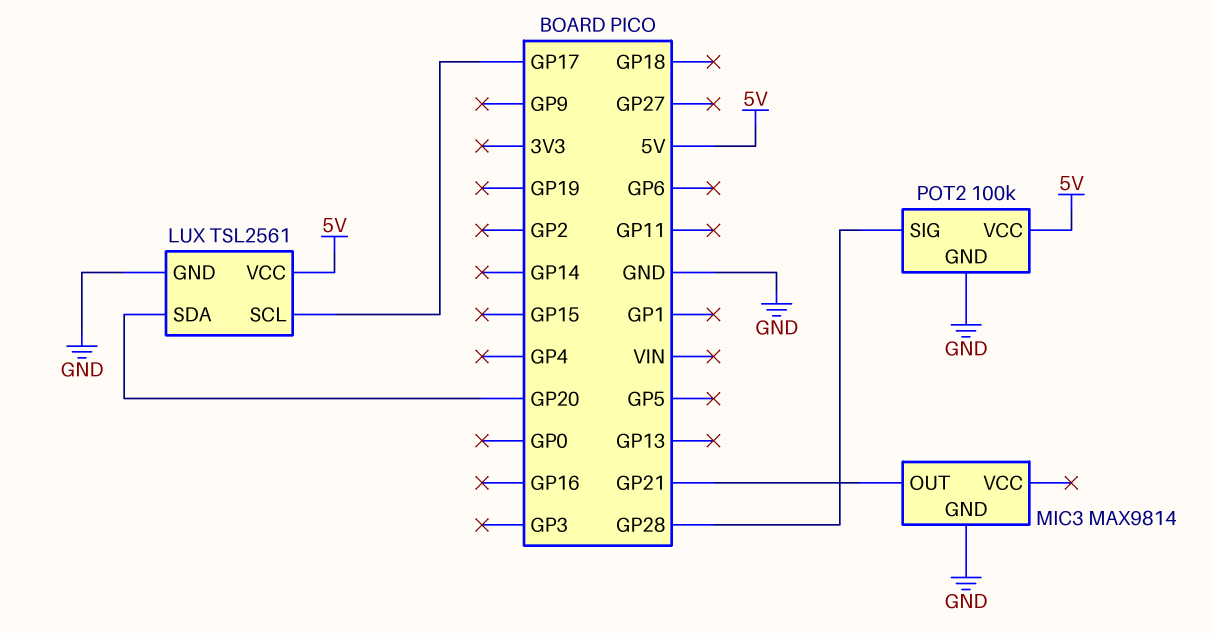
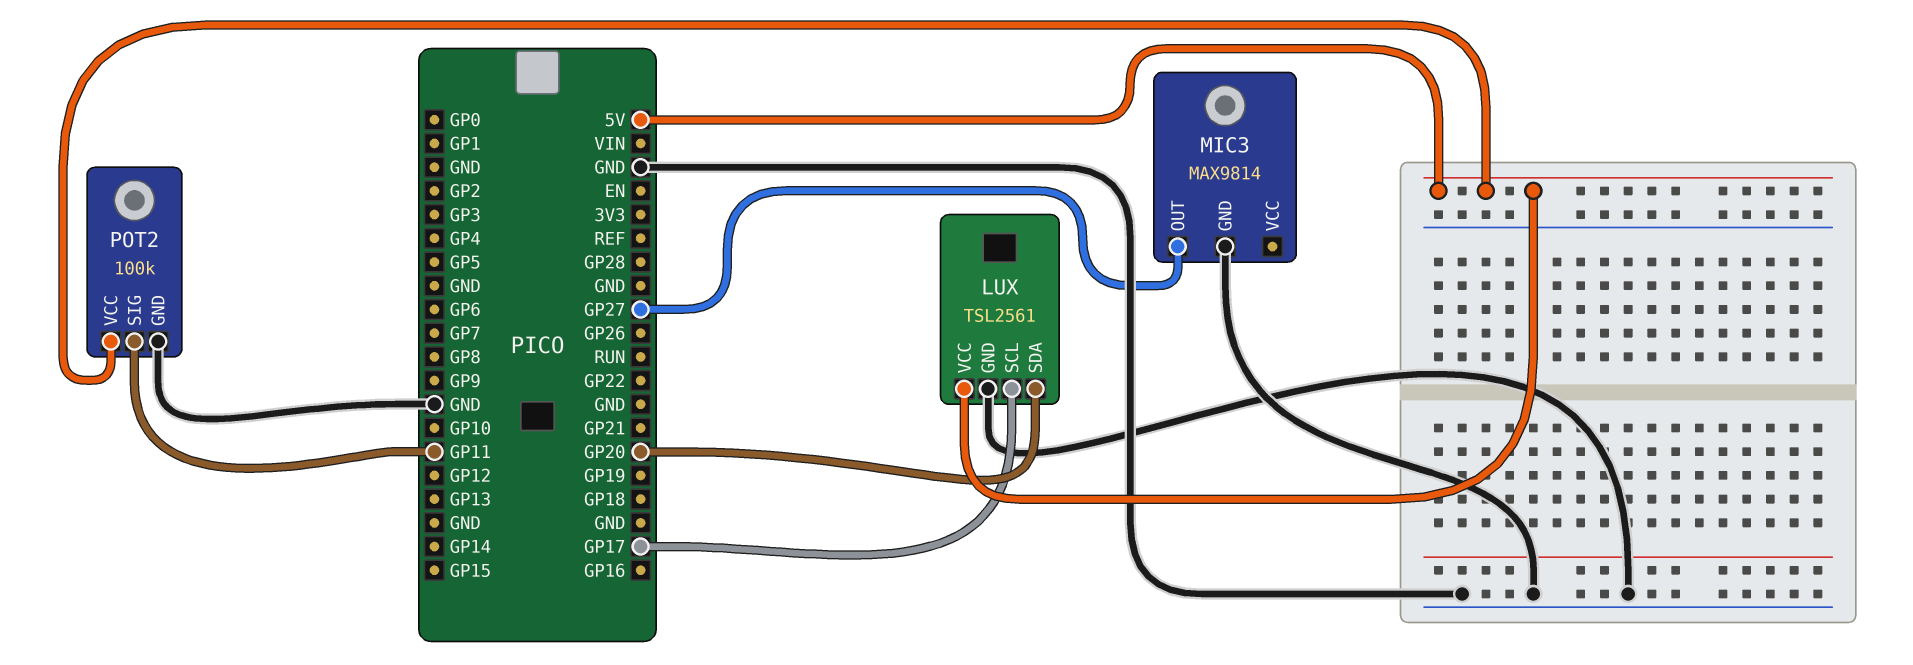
MIC3 pin OUT: GP21 -> GP27
POT2 pin SIG: GP28 -> GP11

